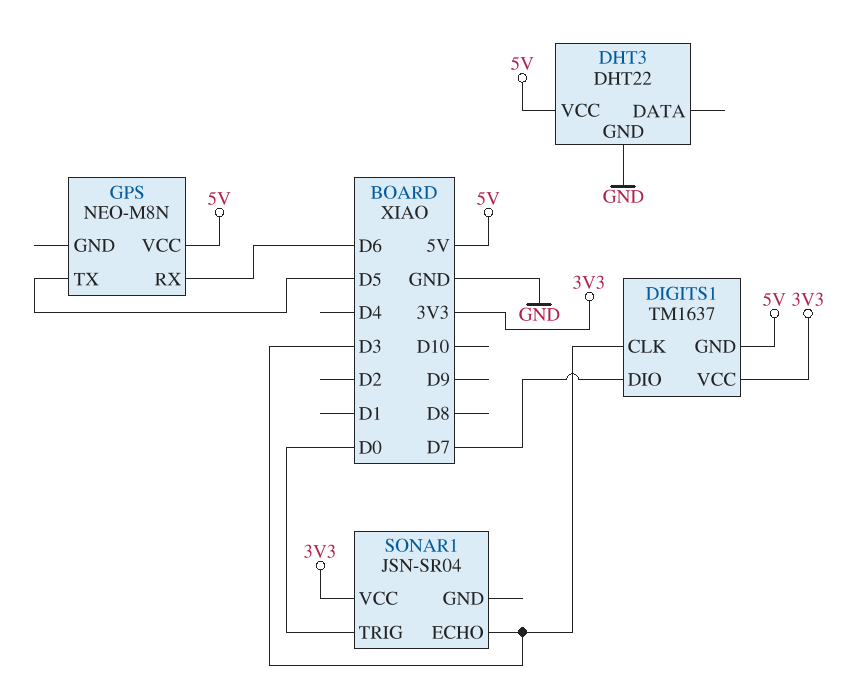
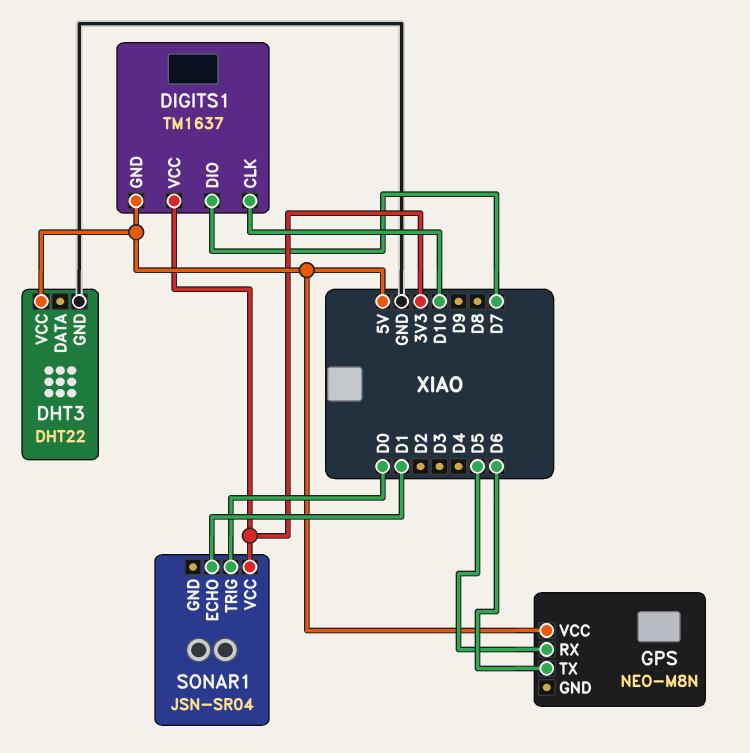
DIGITS1 pin CLK: D3 -> D10
GPS pin RX: D6 -> D5
GPS pin TX: D5 -> D6
SONAR1 pin ECHO: D3 -> D1

